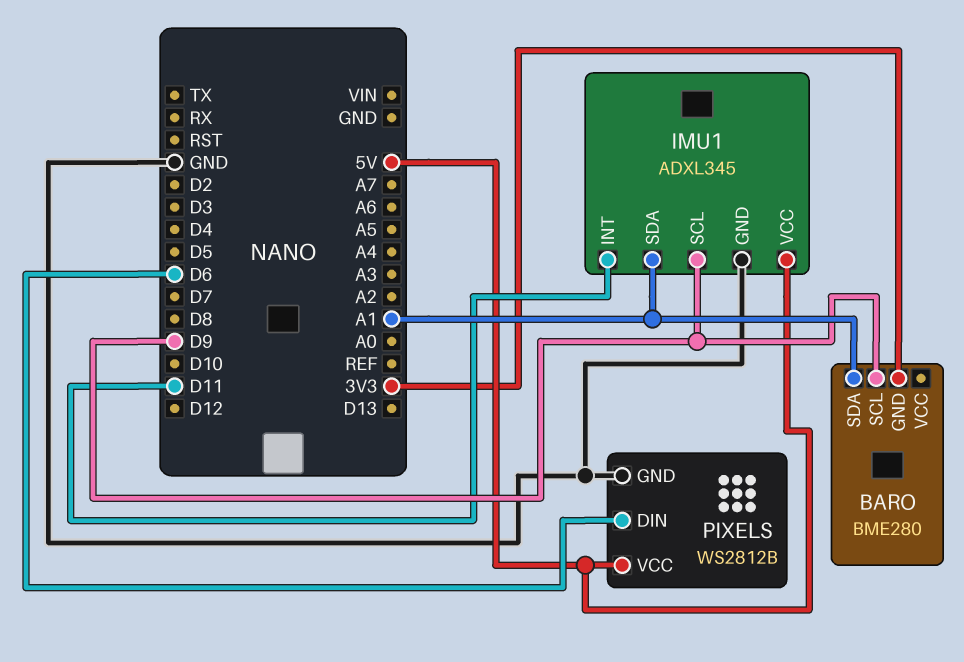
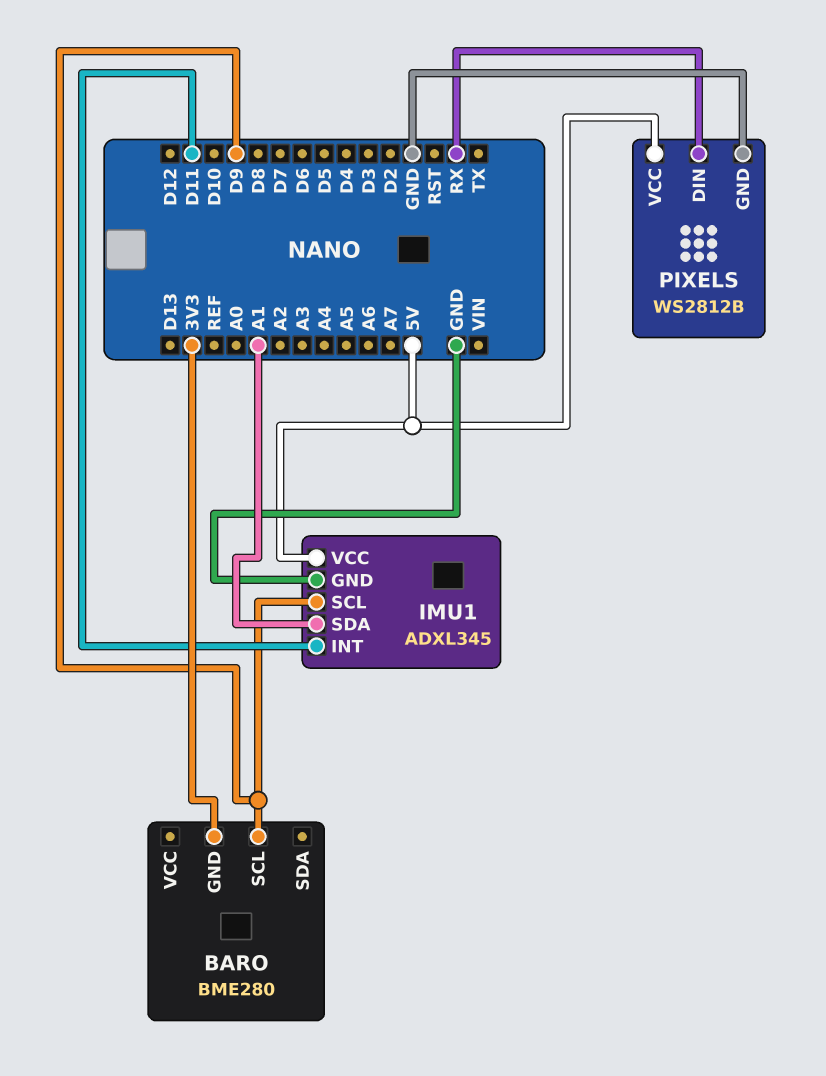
BARO pin SDA: A1 -> none
PIXELS pin DIN: D6 -> RX

